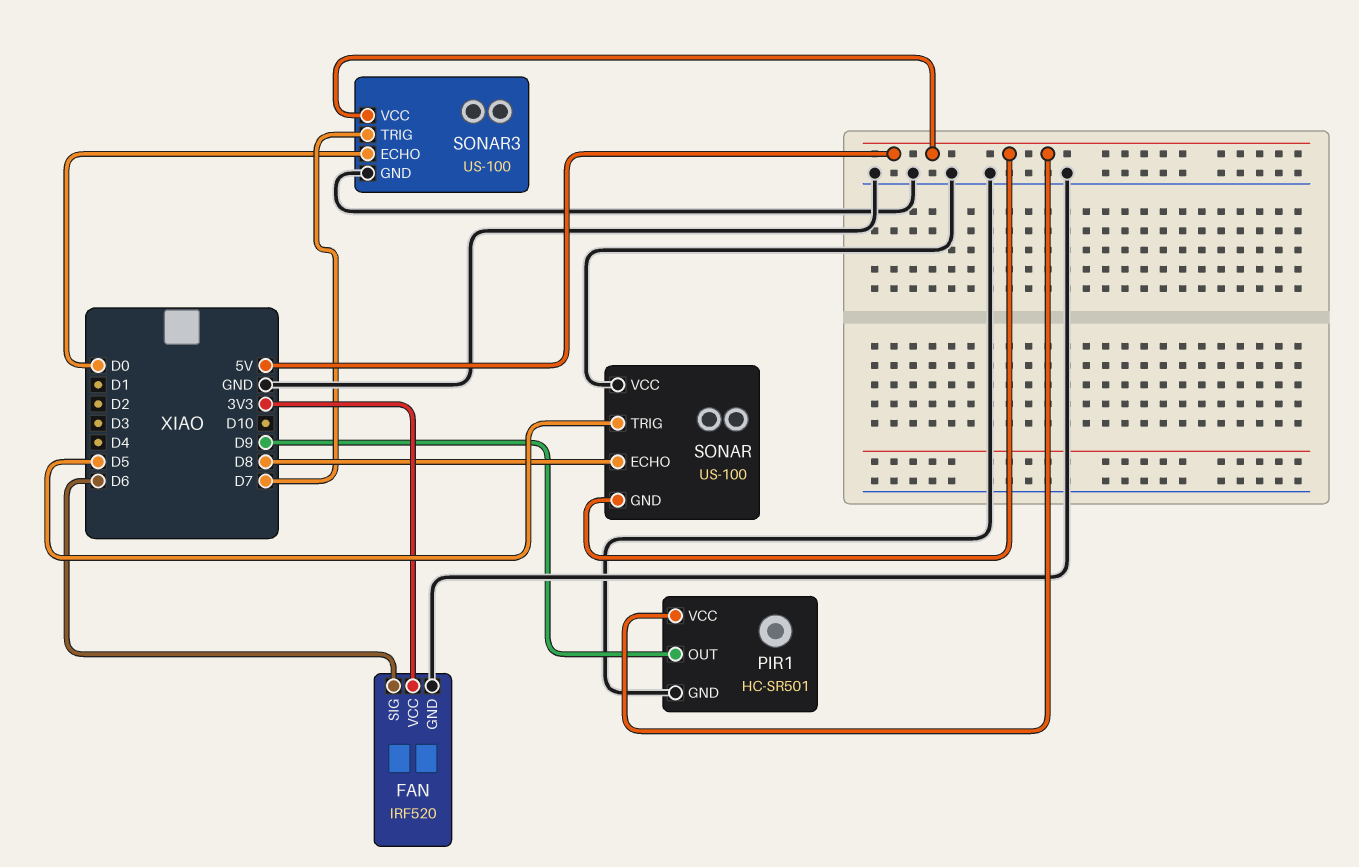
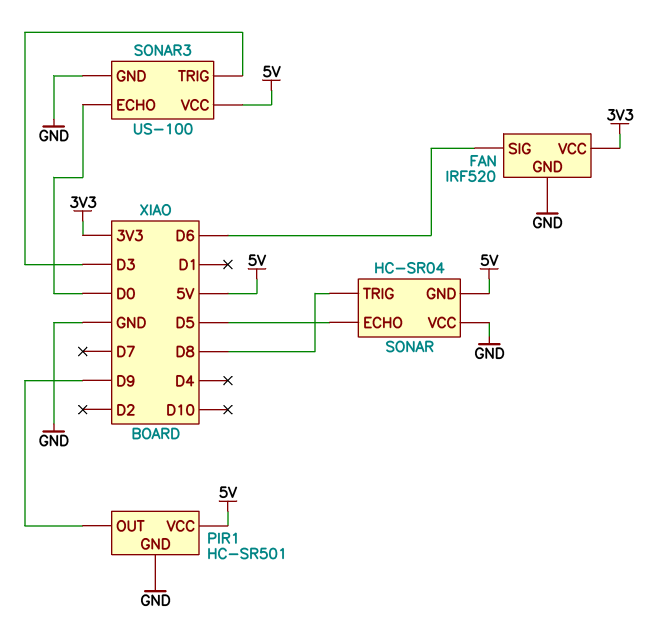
SONAR: US-100 -> HC-SR04
SONAR pin ECHO: D8 -> D5
SONAR pin TRIG: D5 -> D8
SONAR3 pin TRIG: D7 -> D3

